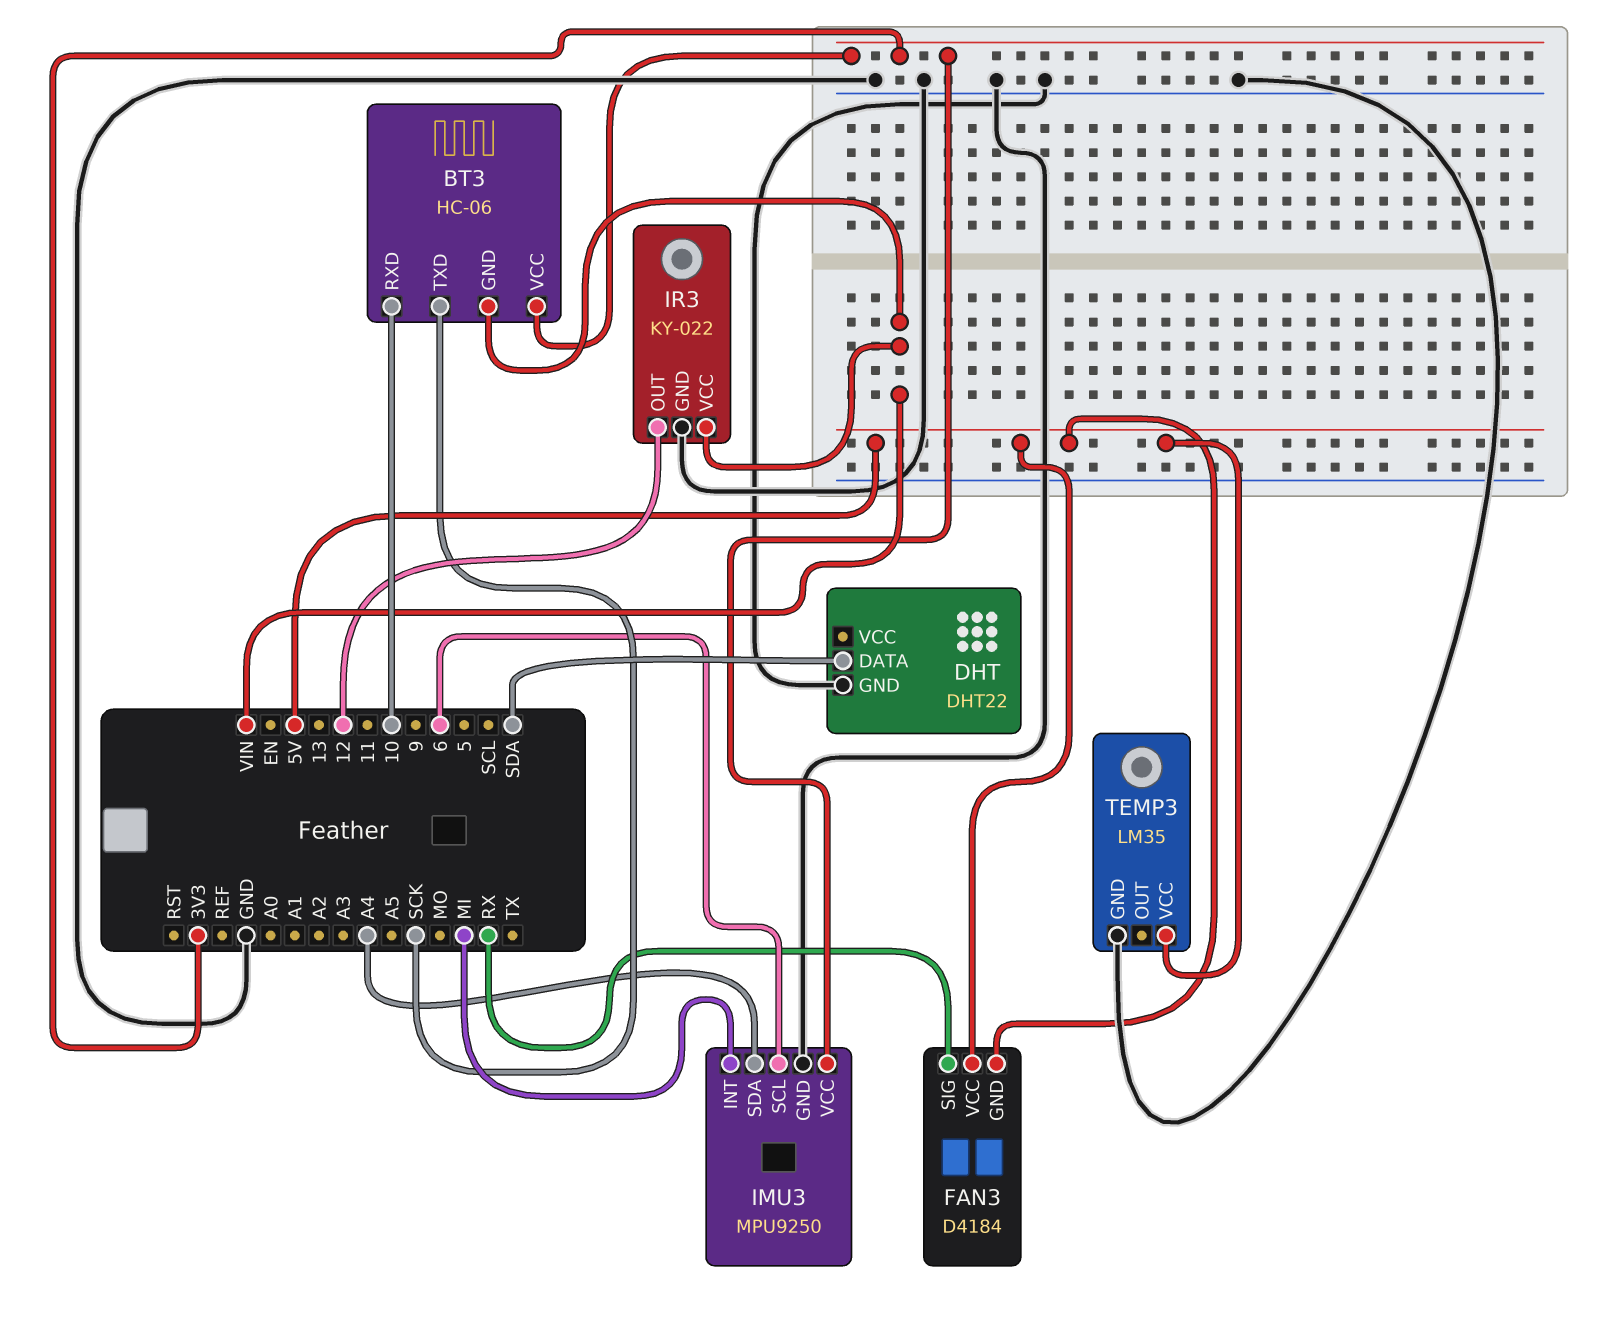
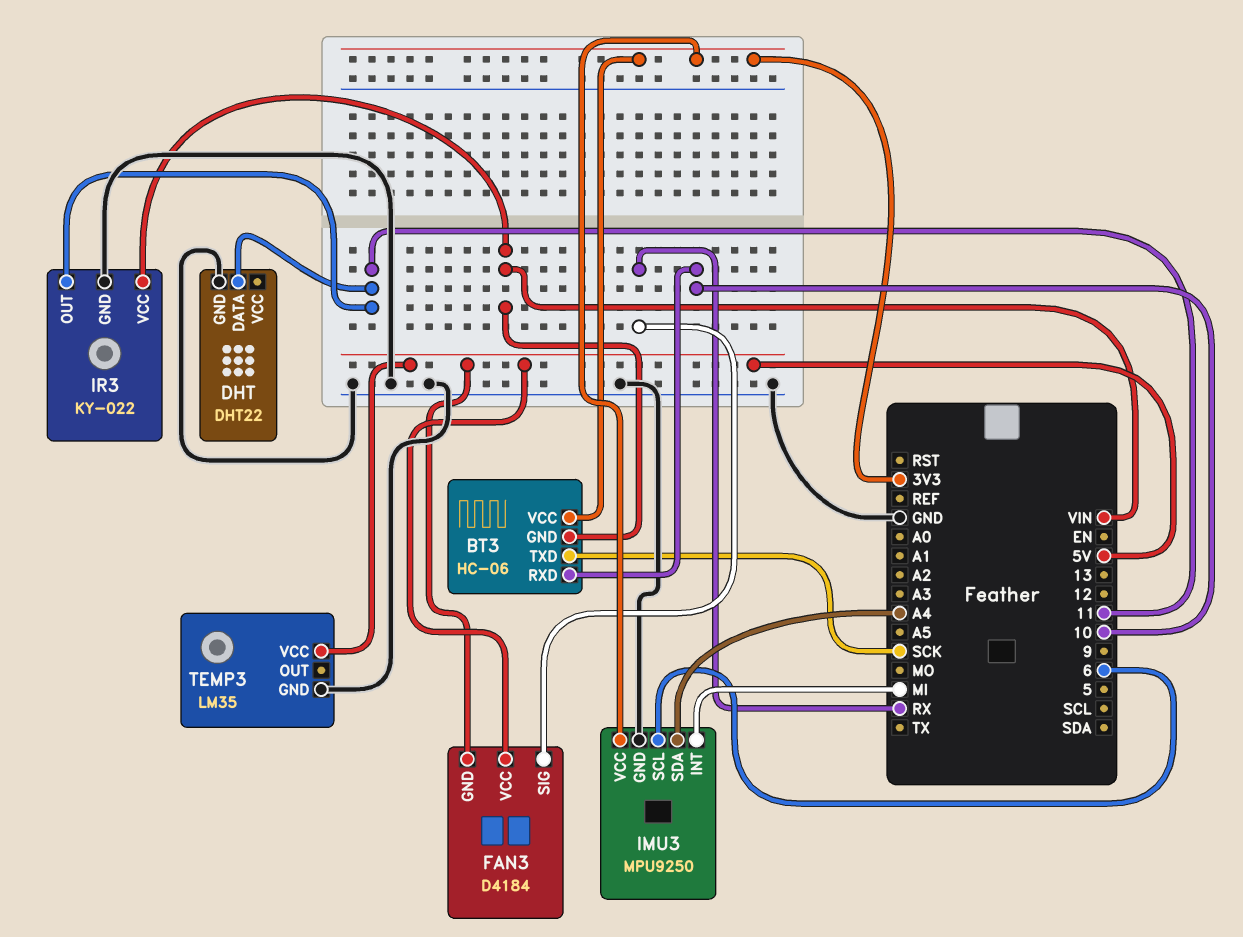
DHT pin DATA: SDA -> 11
IR3 pin OUT: 12 -> 11

